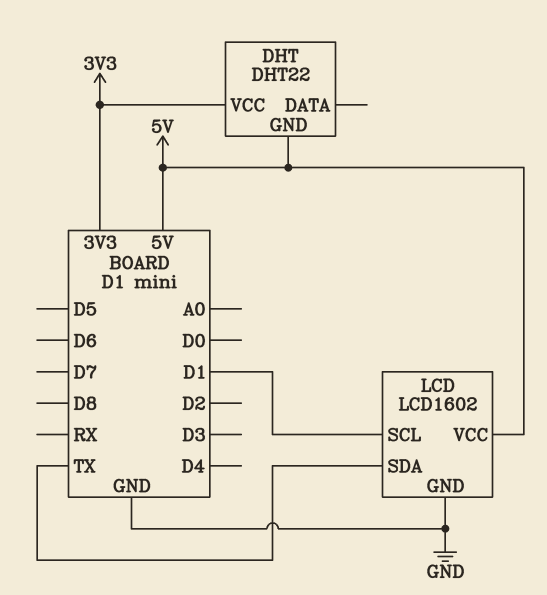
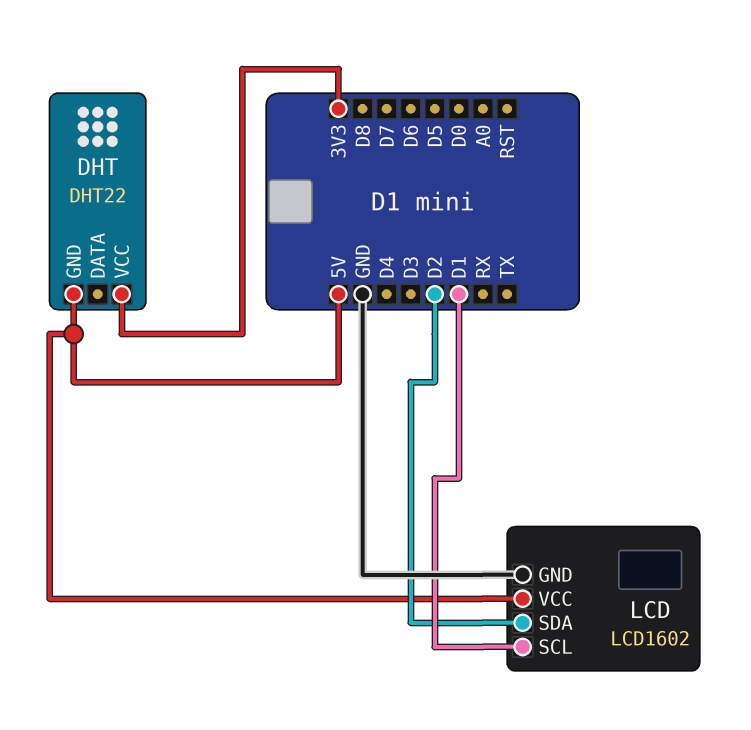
LCD pin SDA: TX -> D2

